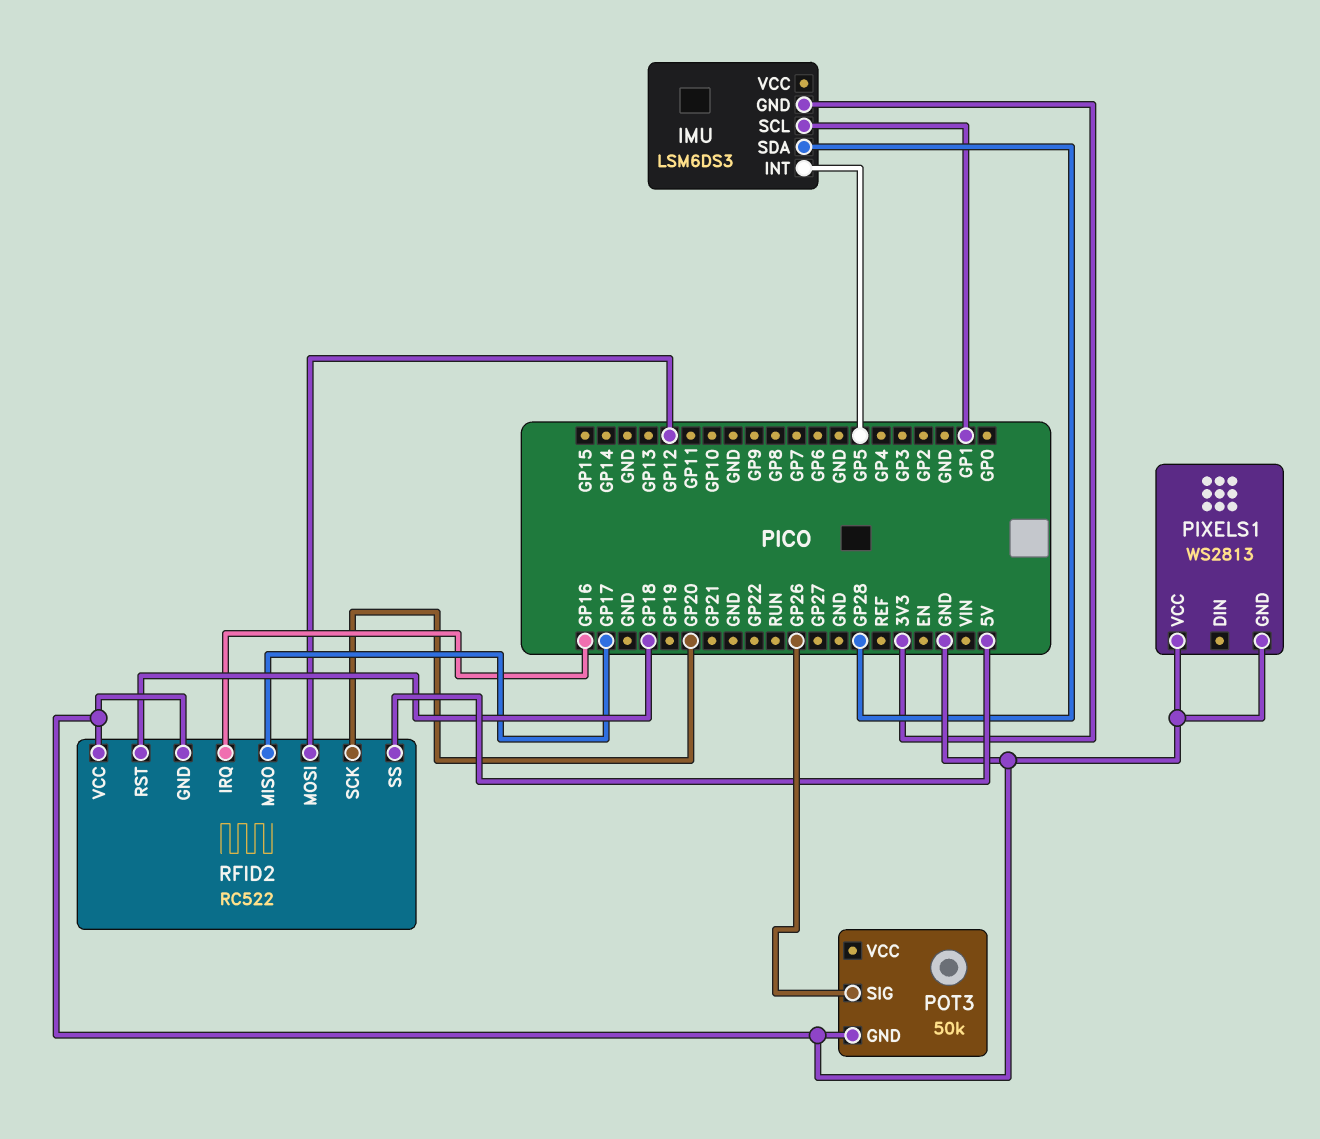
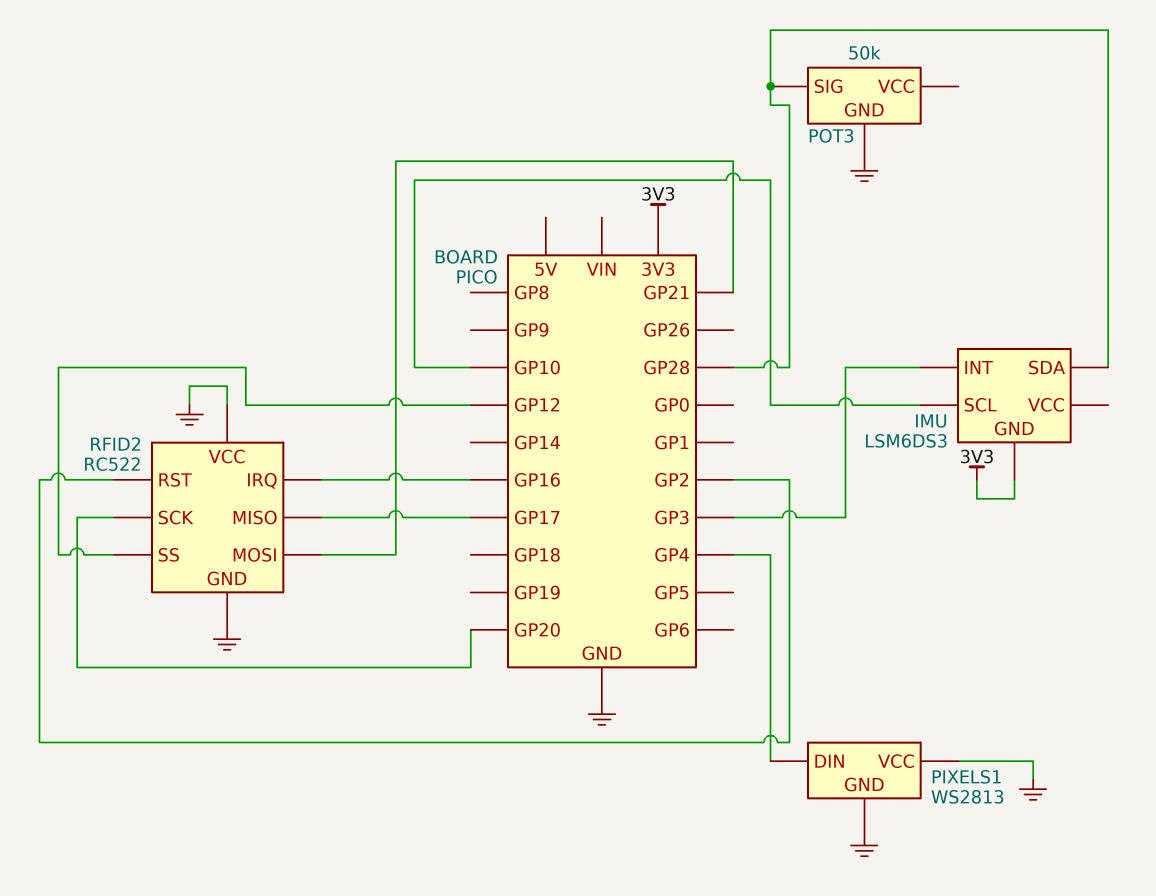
IMU pin INT: GP5 -> GP3
IMU pin SCL: GP1 -> GP10
PIXELS1 pin DIN: none -> GP4
POT3 pin SIG: GP26 -> GP28
RFID2 pin MOSI: GP12 -> GP21
RFID2 pin RST: GP18 -> GP2
RFID2 pin SS: 5V -> GP12

